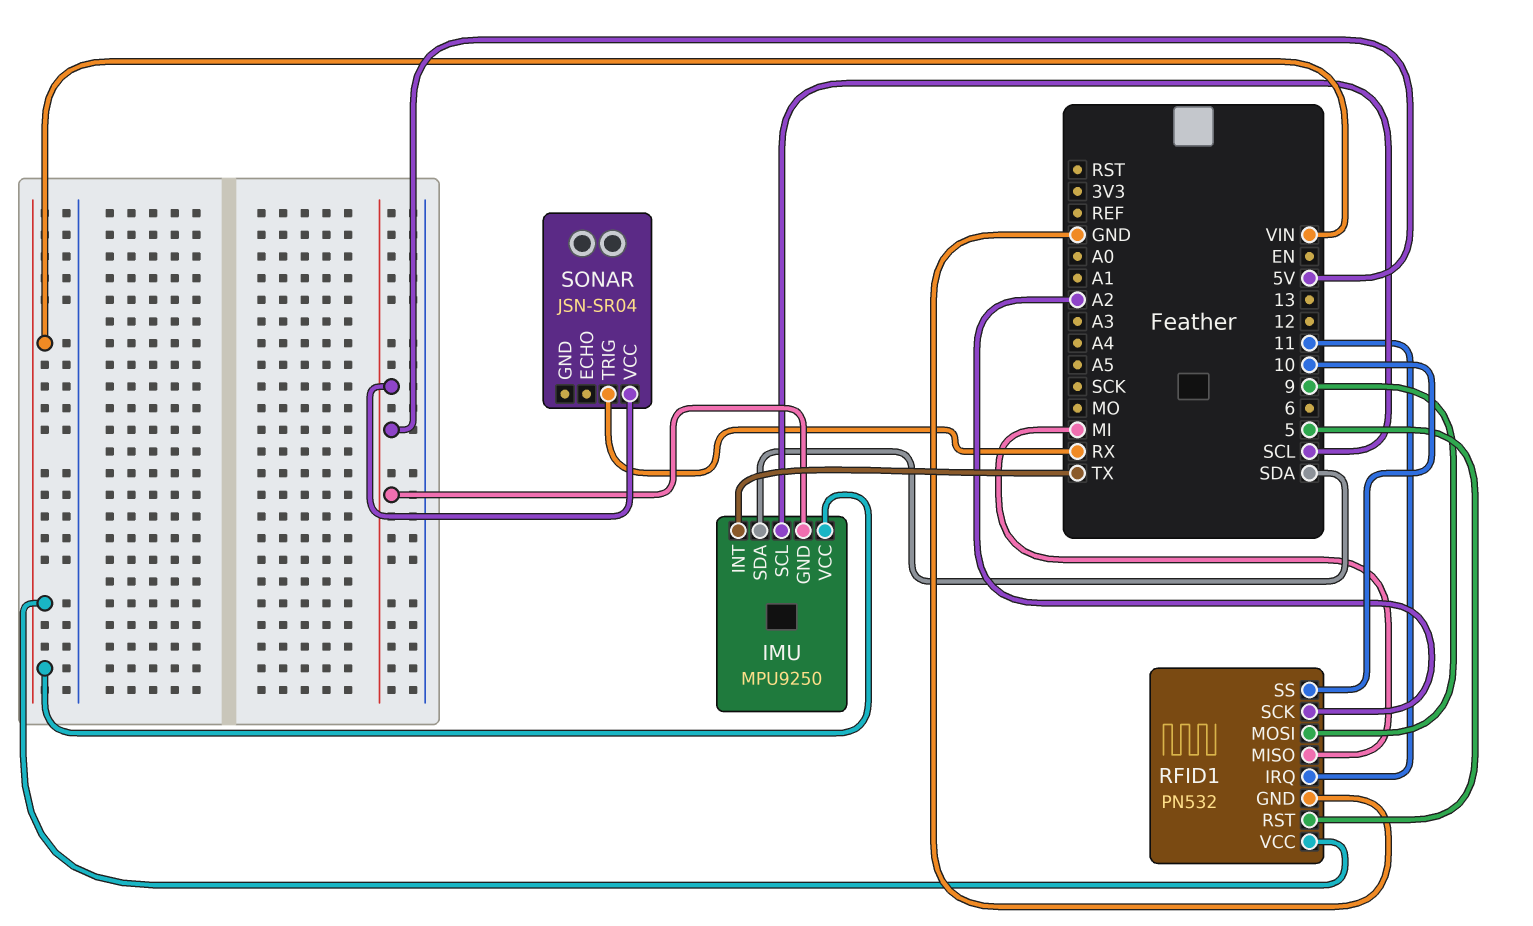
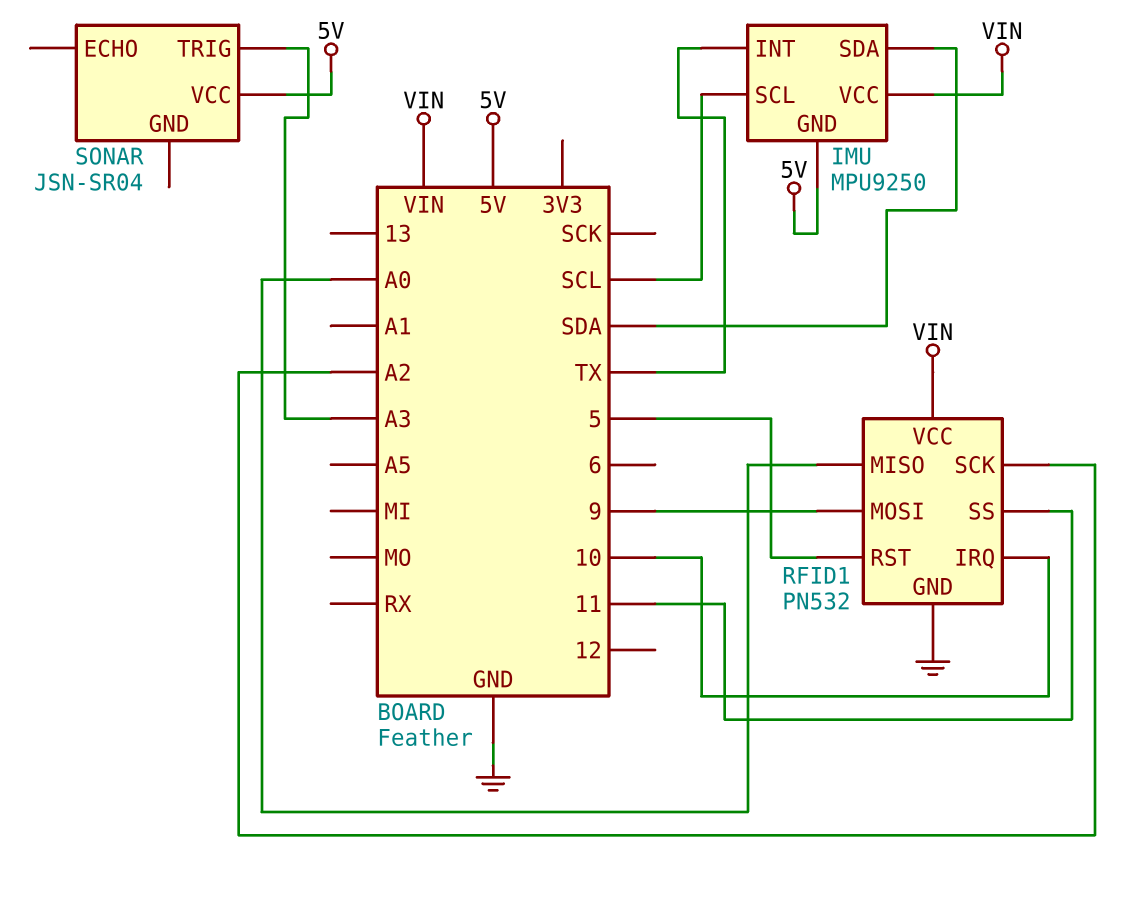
RFID1 pin IRQ: 11 -> 10
RFID1 pin MISO: MI -> A0
RFID1 pin SS: 10 -> 11
SONAR pin TRIG: RX -> A3

